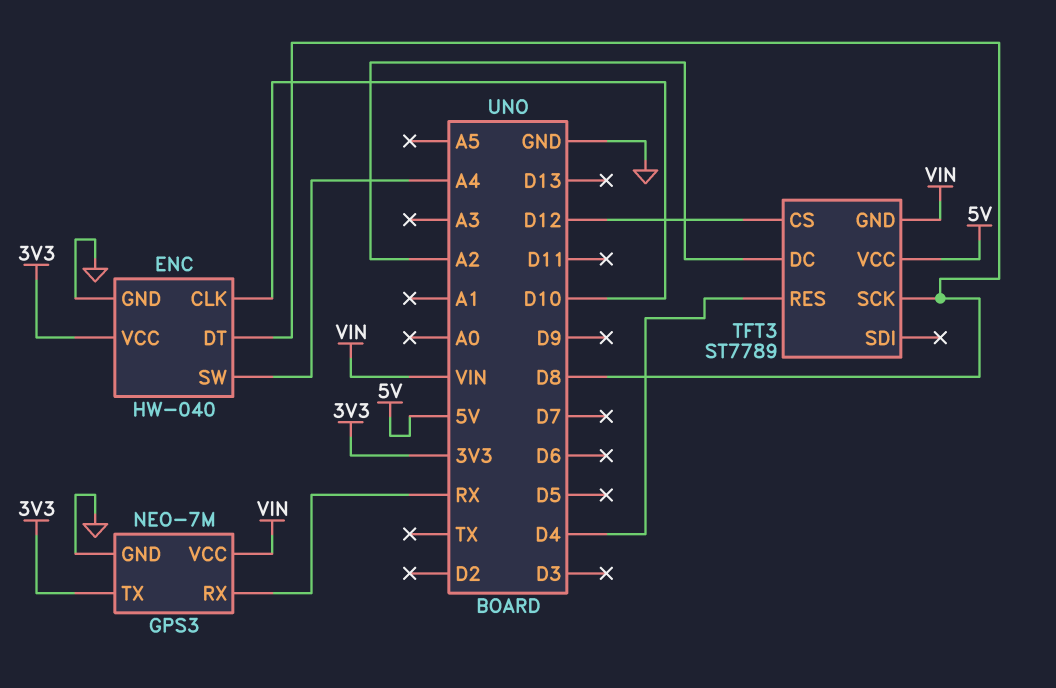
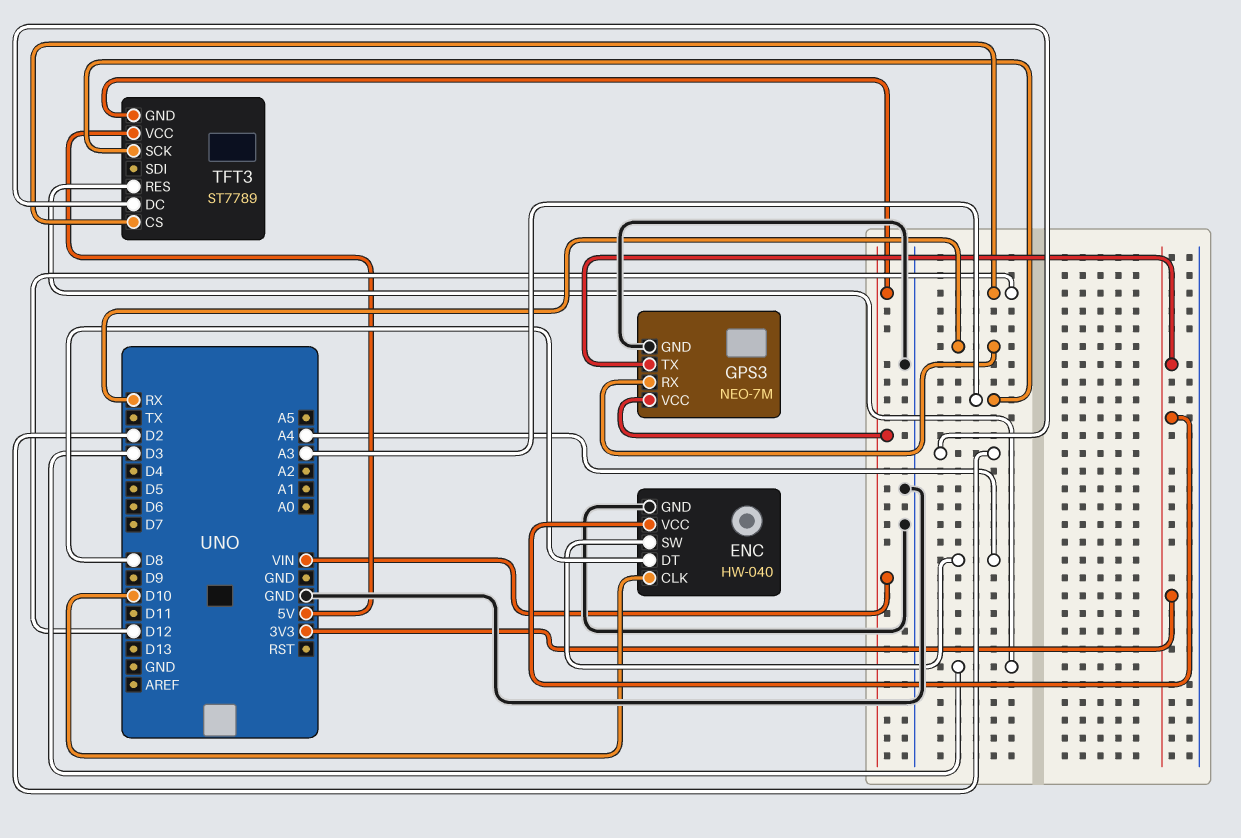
TFT3 pin DC: A2 -> D2
TFT3 pin RES: D4 -> D3
TFT3 pin SCK: D8 -> A3

